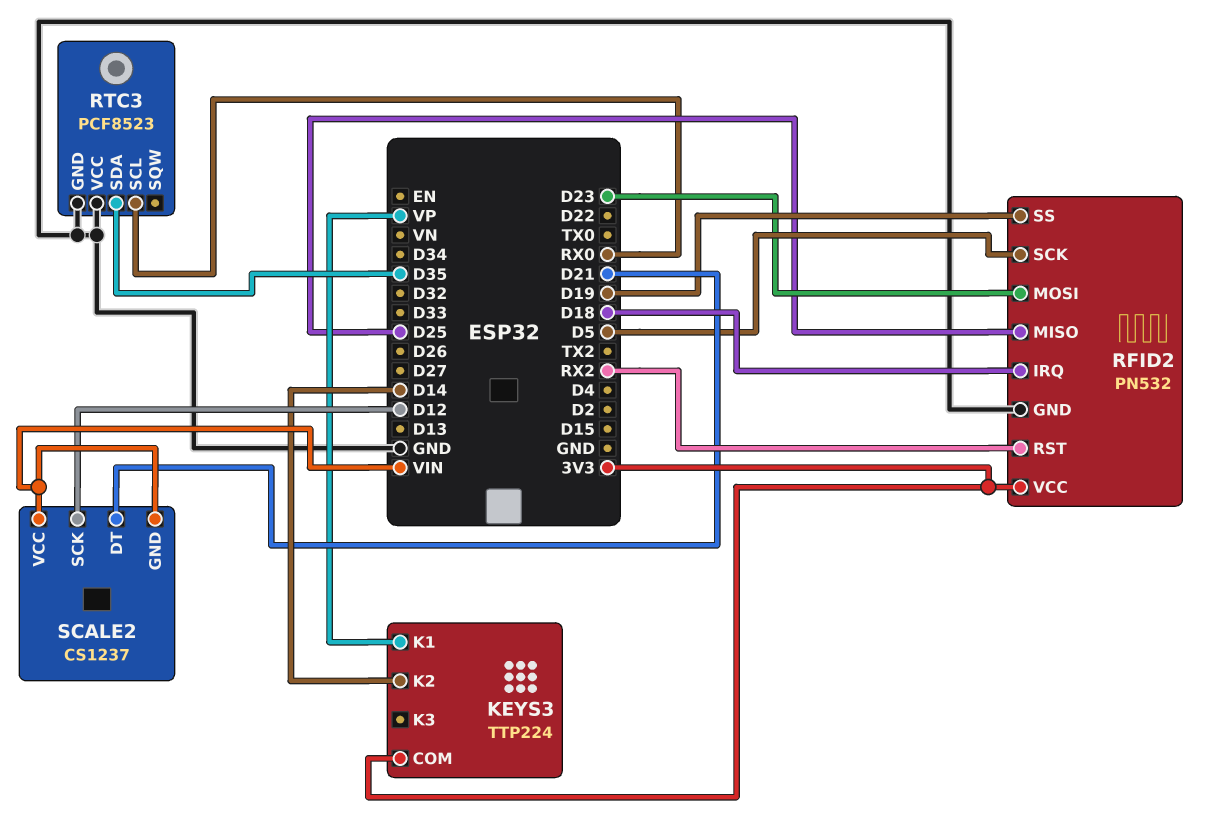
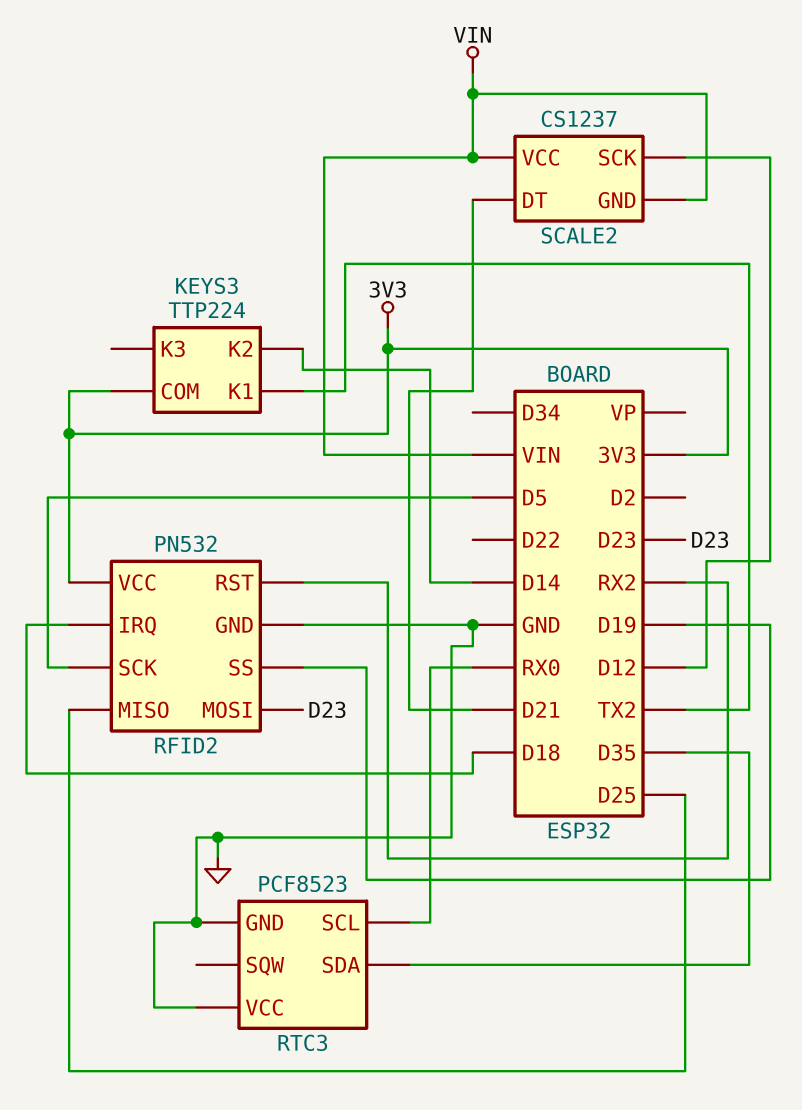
KEYS3 pin K1: VP -> TX2

